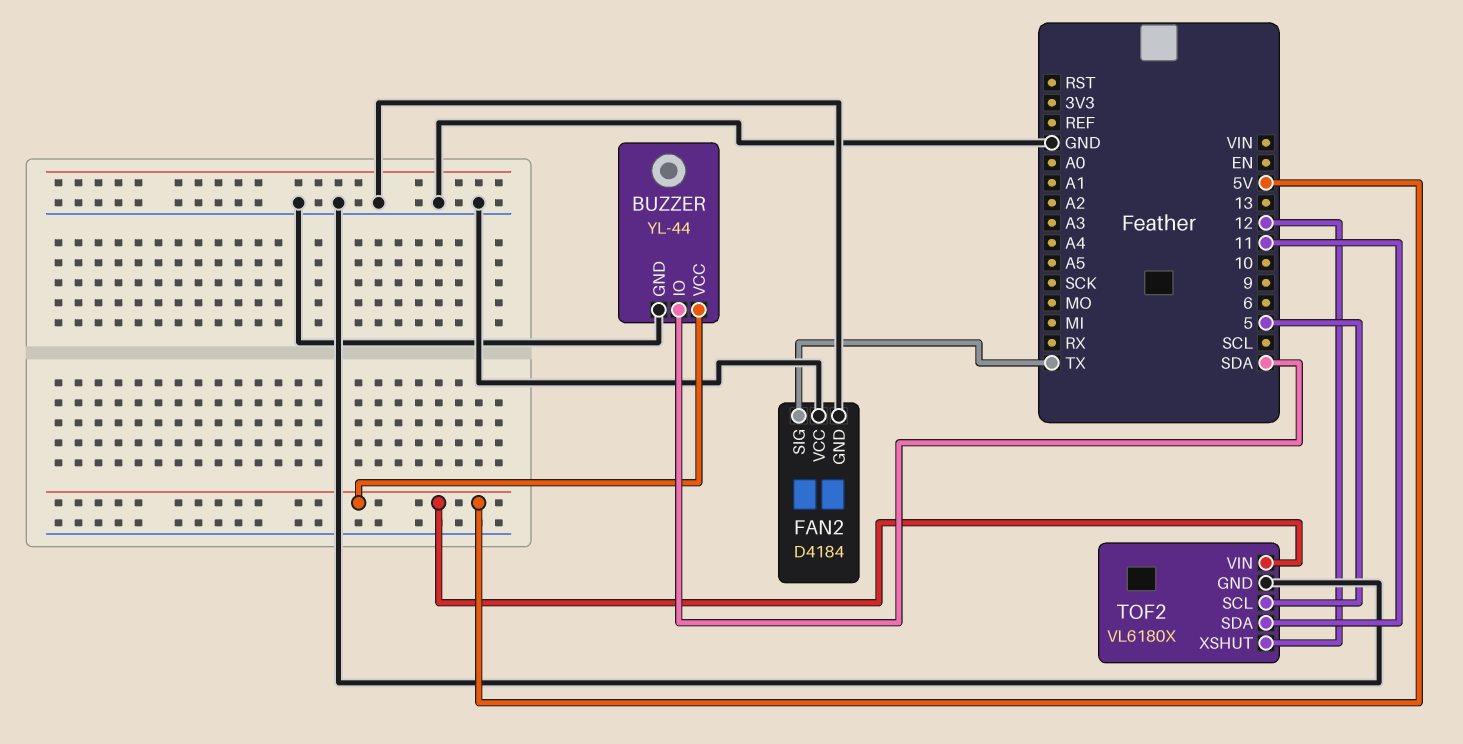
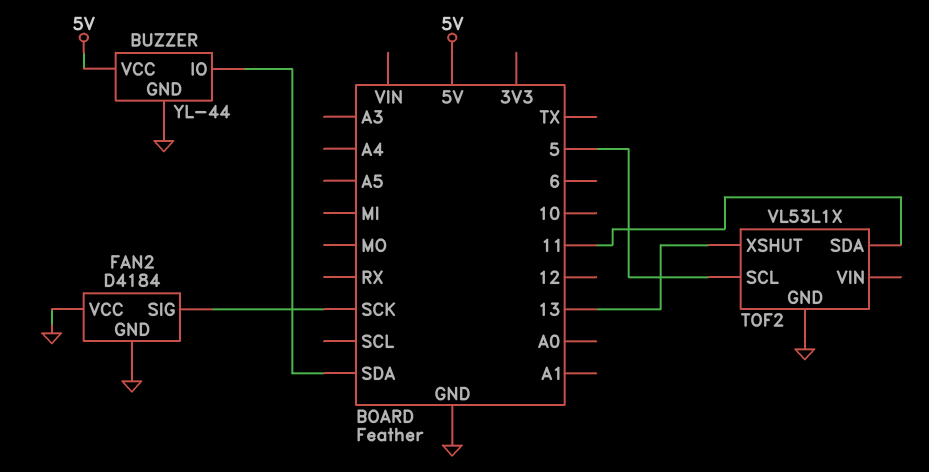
FAN2 pin SIG: TX -> SCK
TOF2: VL6180X -> VL53L1X
TOF2 pin VIN: 5V -> none
TOF2 pin XSHUT: 12 -> 13

